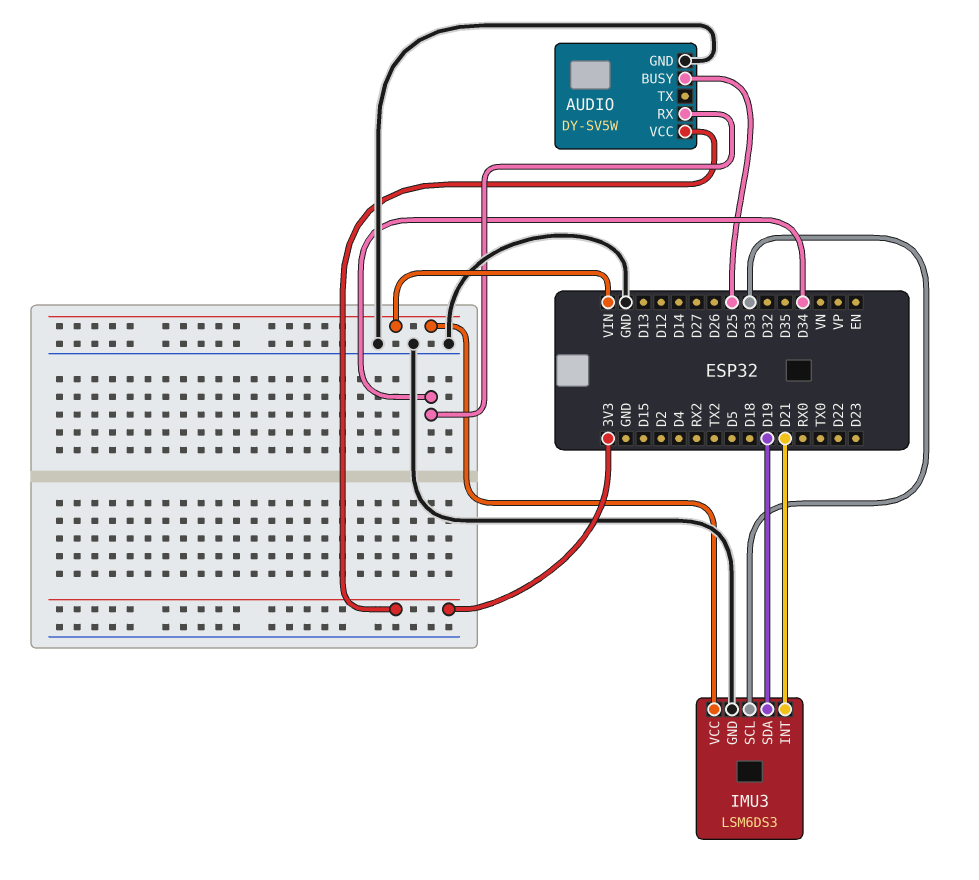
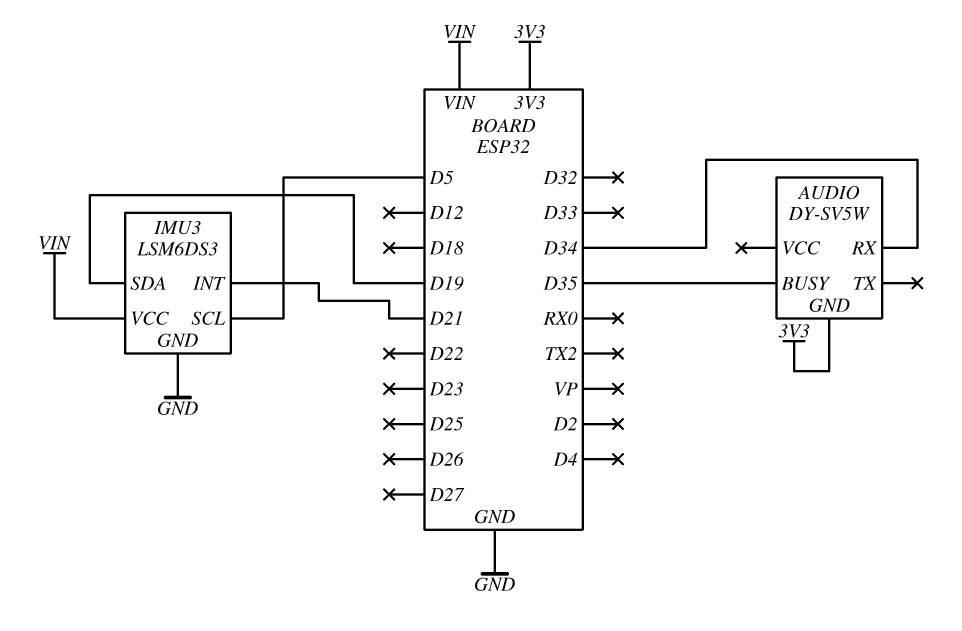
AUDIO pin BUSY: D25 -> D35
AUDIO pin GND: GND -> 3V3
AUDIO pin VCC: 3V3 -> none
IMU3 pin SCL: D33 -> D5

